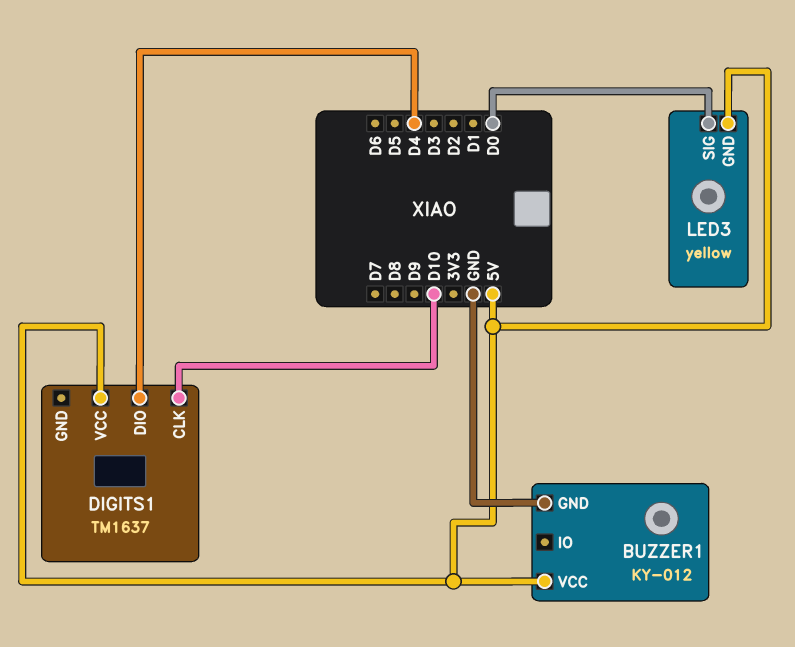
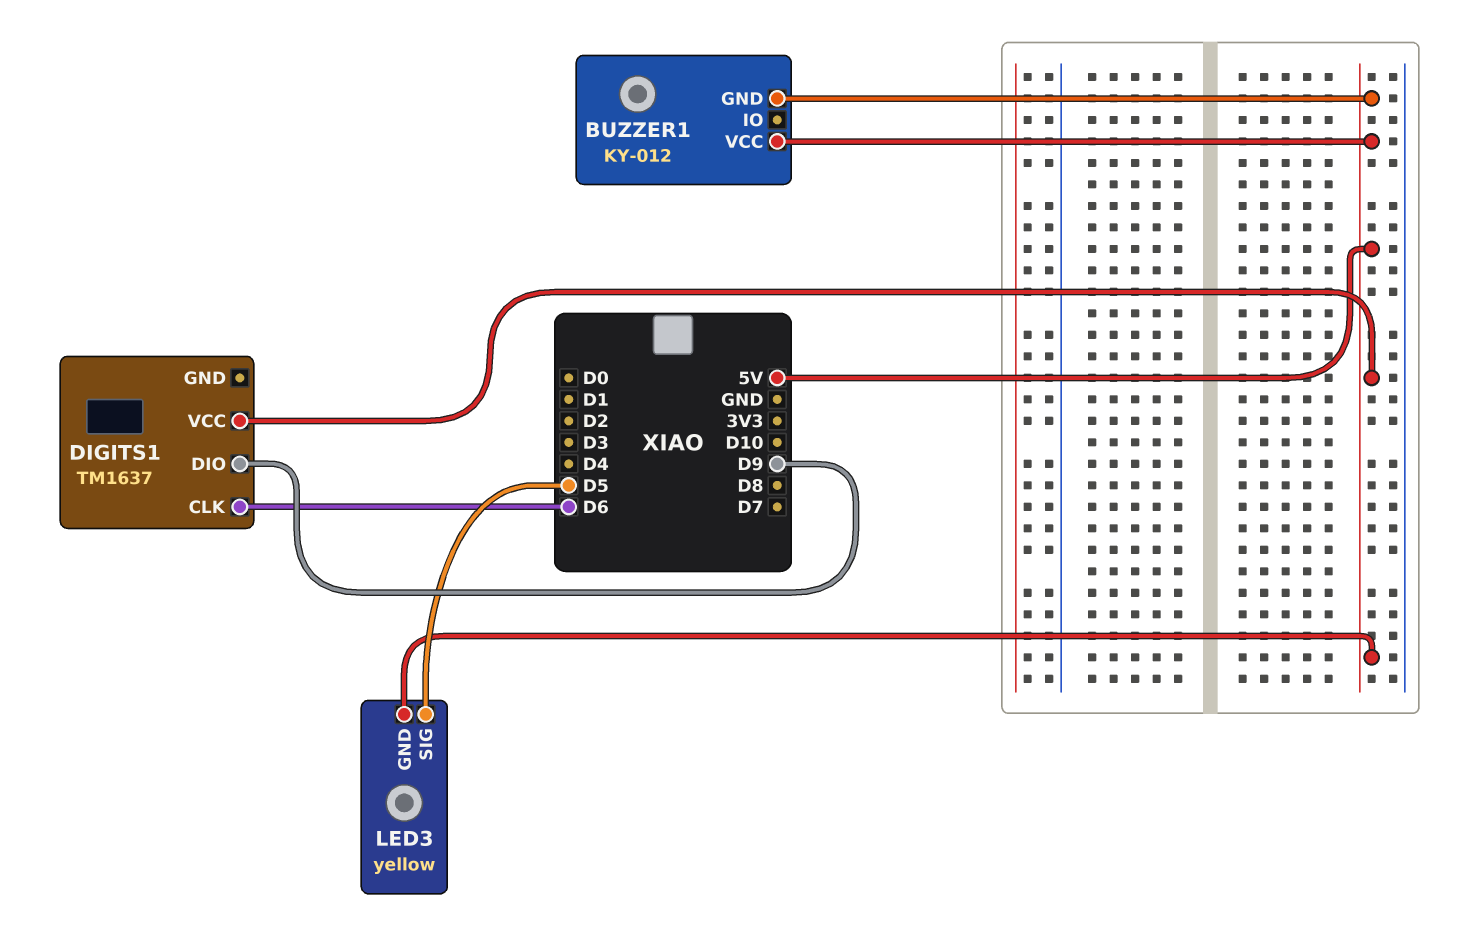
BUZZER1 pin GND: GND -> 5V
DIGITS1 pin CLK: D10 -> D6
DIGITS1 pin DIO: D4 -> D9
LED3 pin SIG: D0 -> D5

